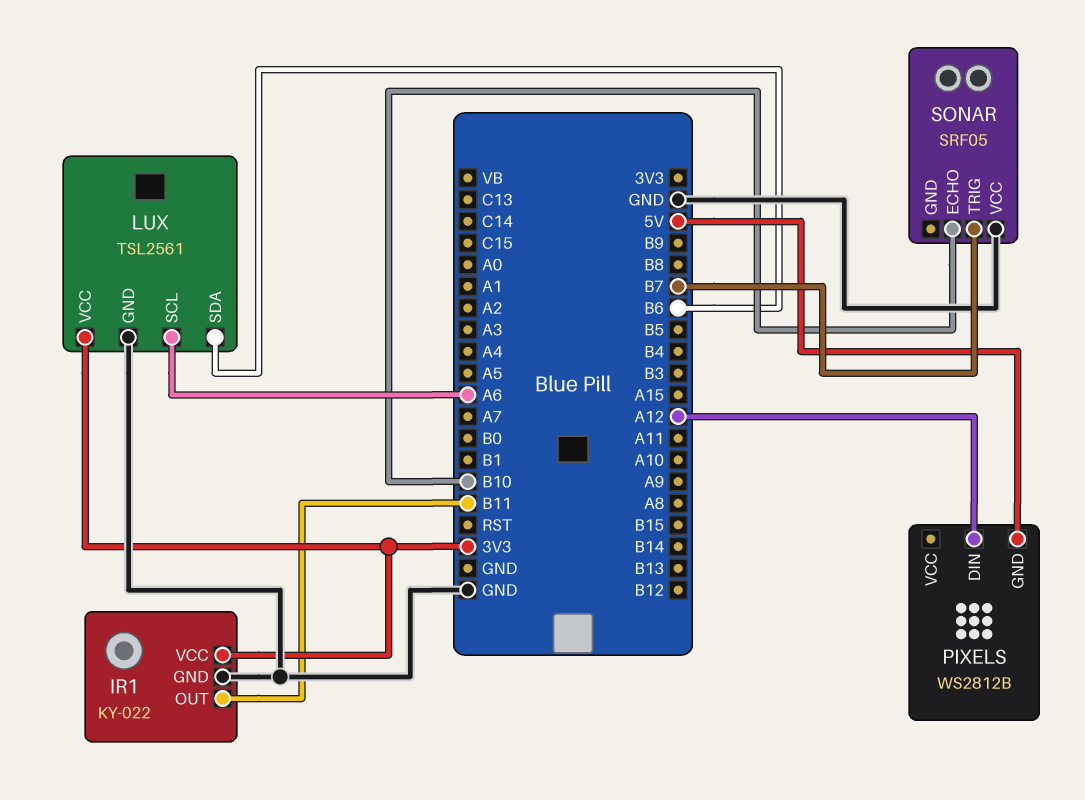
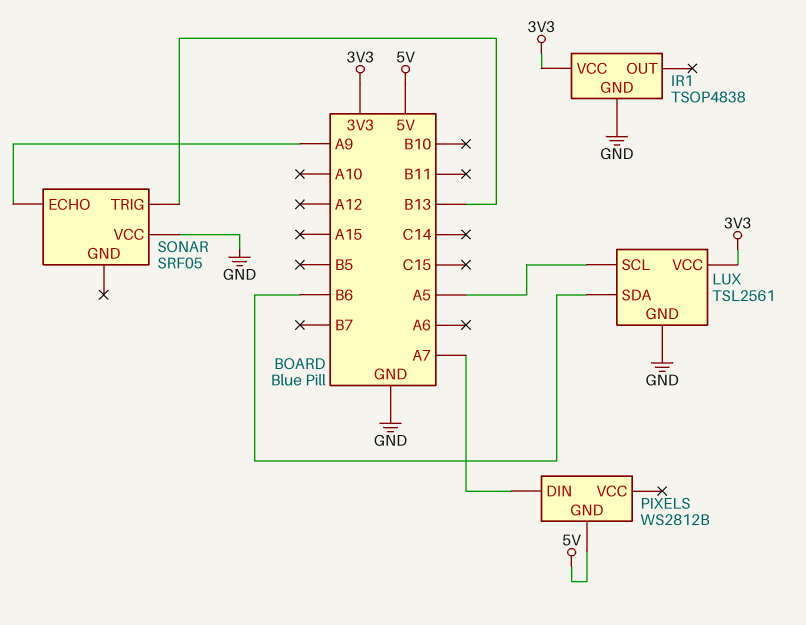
IR1: KY-022 -> TSOP4838
IR1 pin OUT: B11 -> none
LUX pin SCL: A6 -> A5
PIXELS pin DIN: A12 -> A7
SONAR pin ECHO: B10 -> A9
SONAR pin TRIG: B7 -> B13

